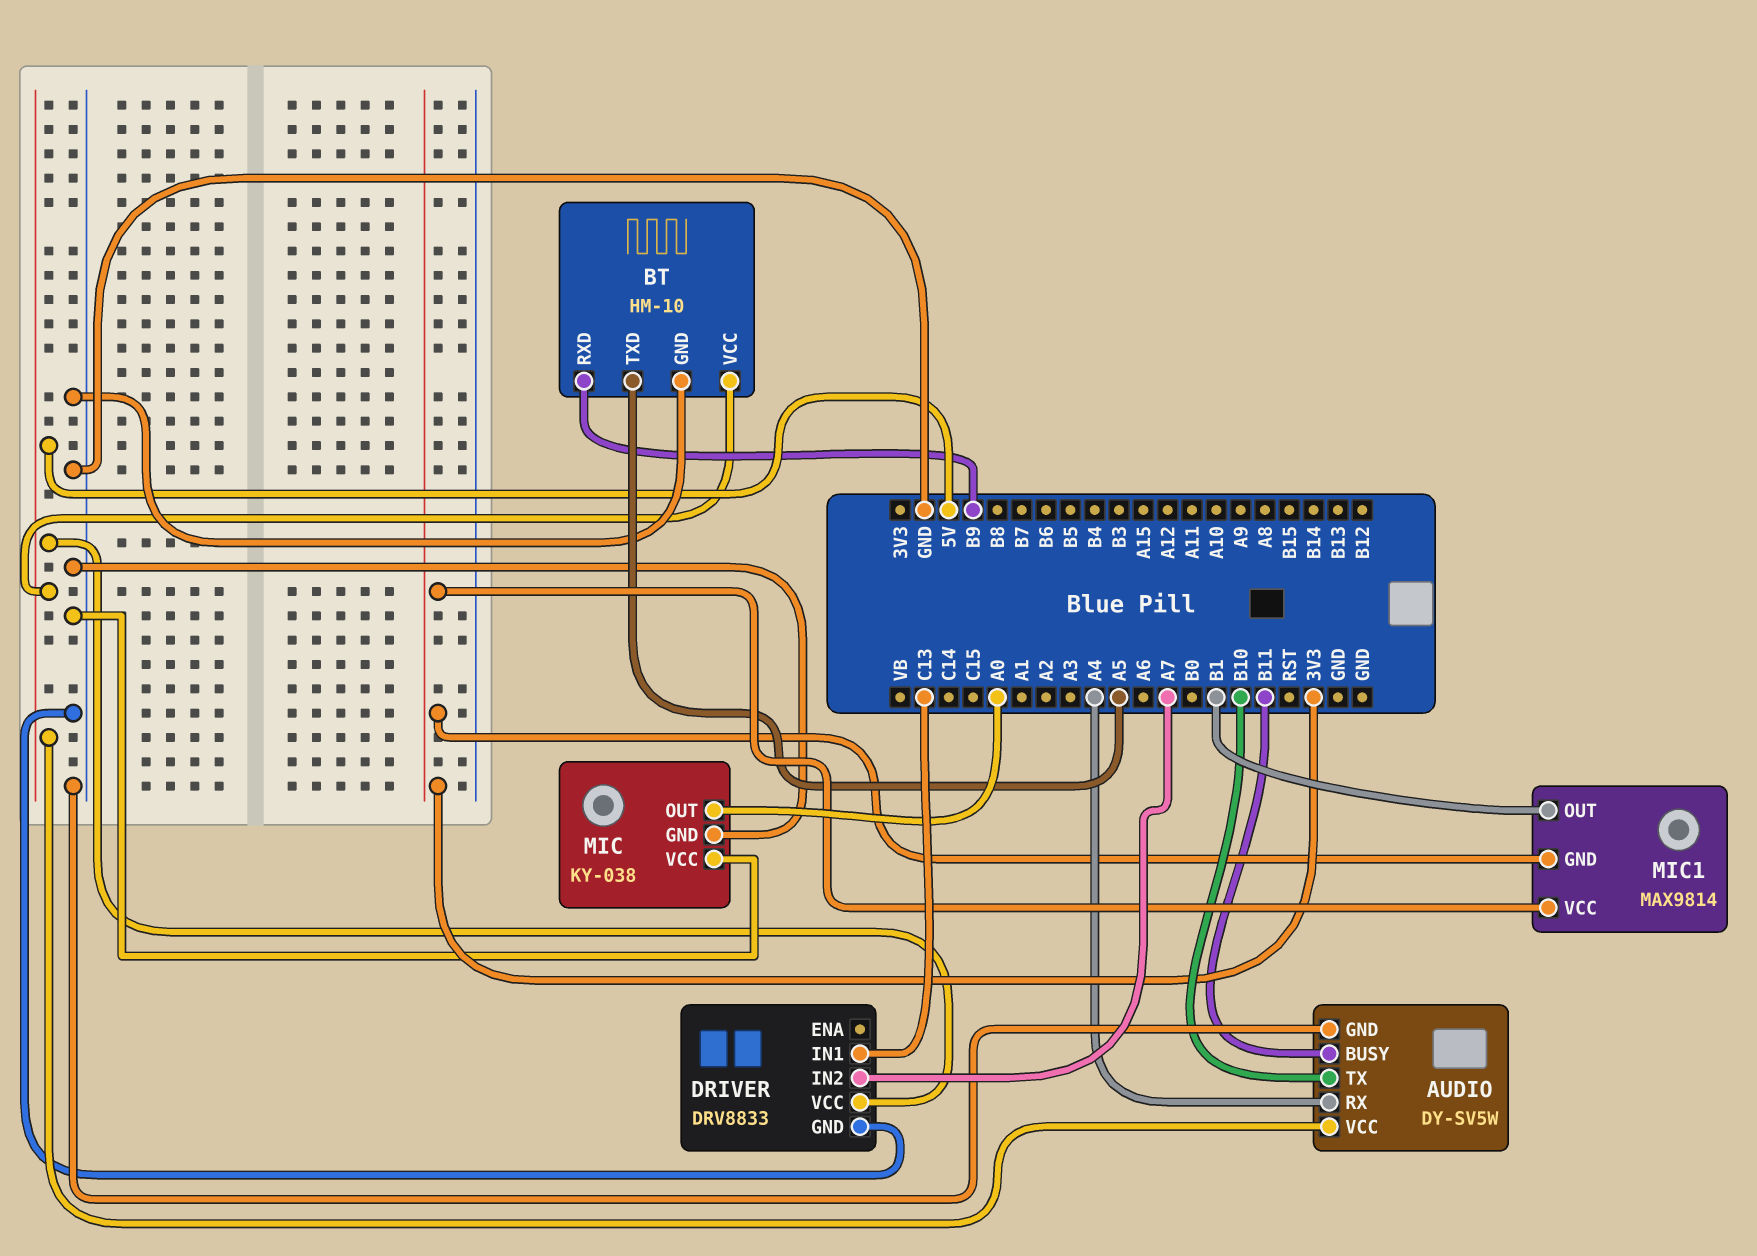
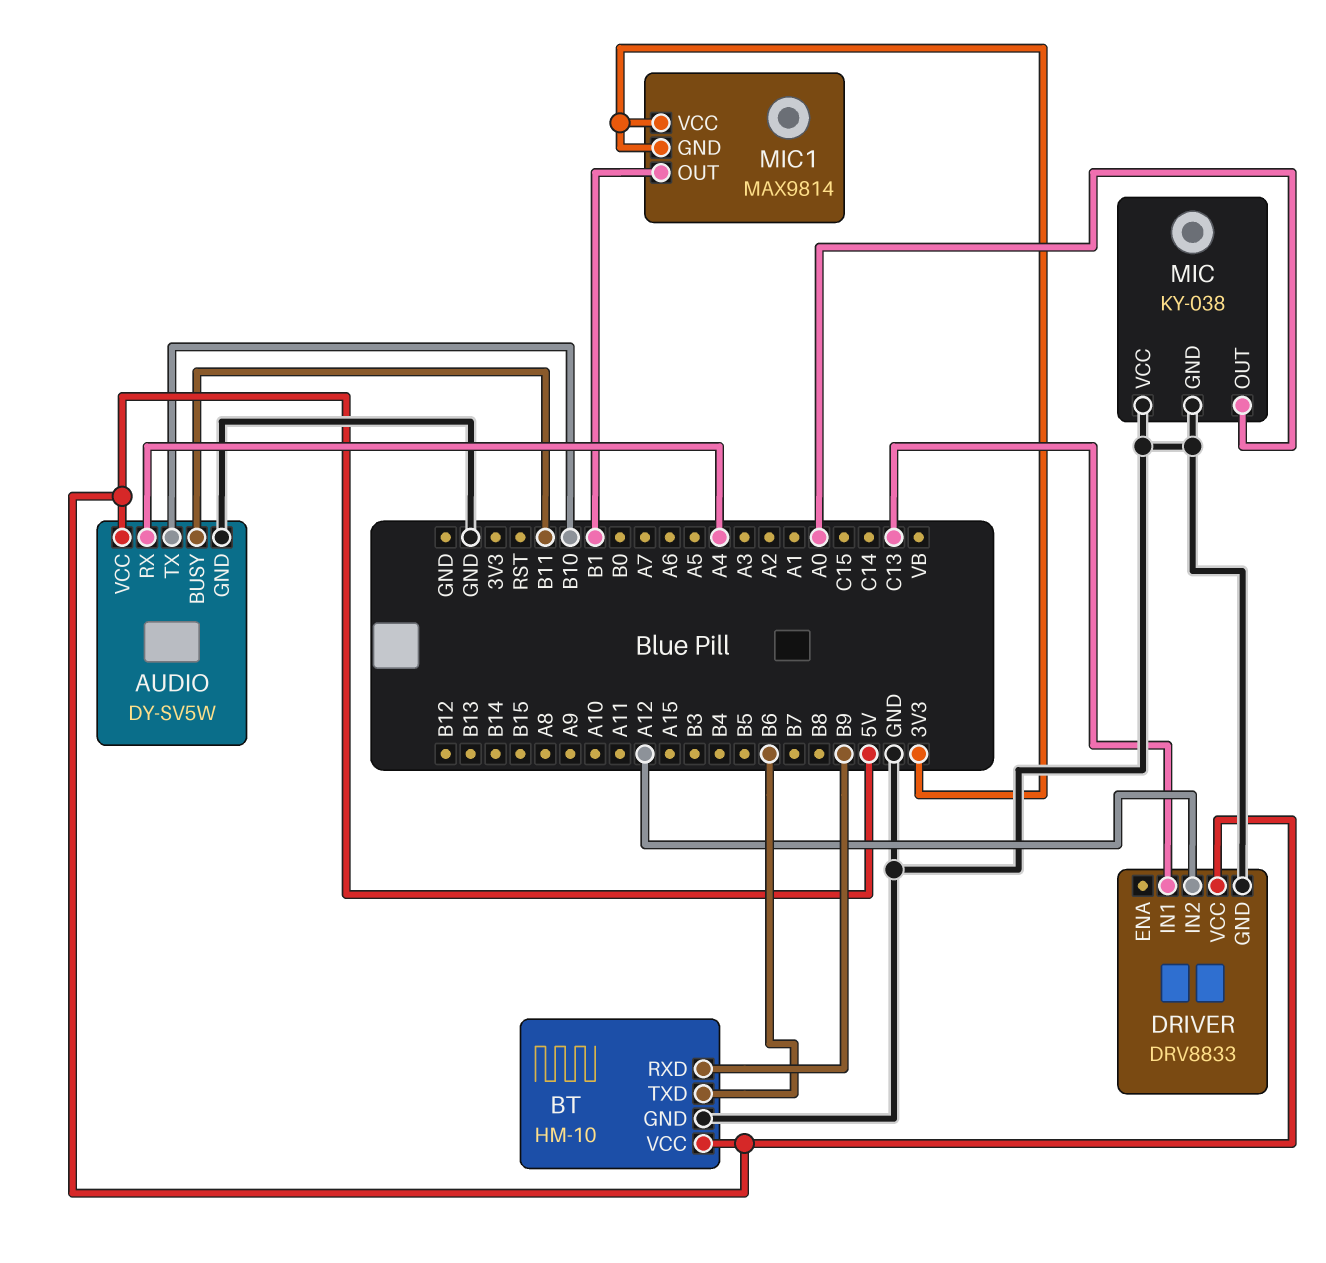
BT pin TXD: A5 -> B6
DRIVER pin IN2: A7 -> A12

